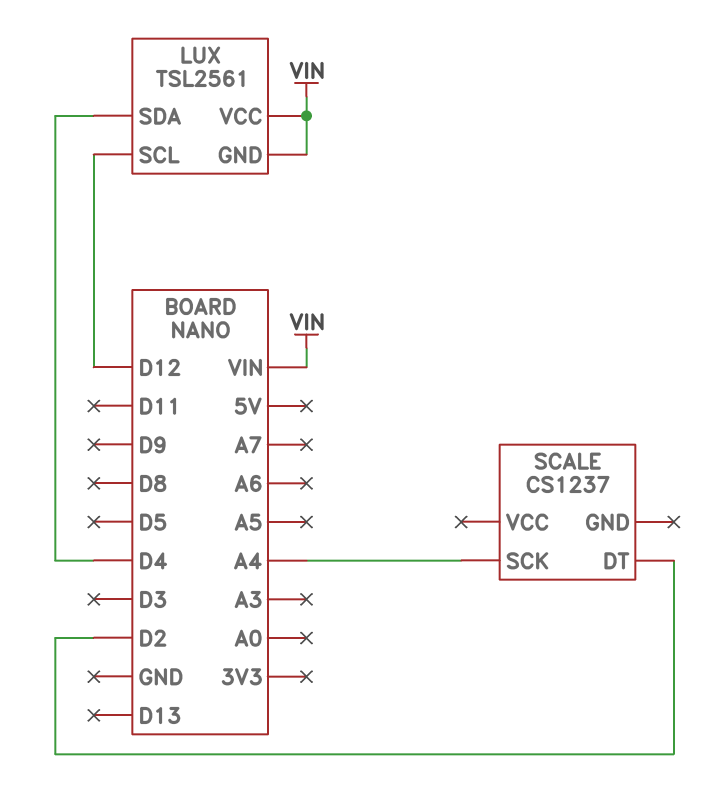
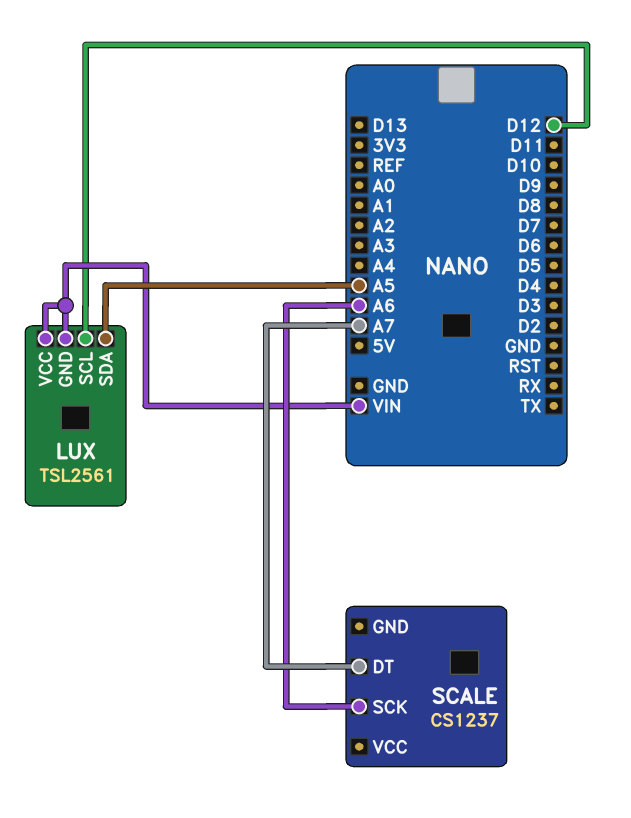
LUX pin SDA: D4 -> A5
SCALE pin DT: D2 -> A7
SCALE pin SCK: A4 -> A6

